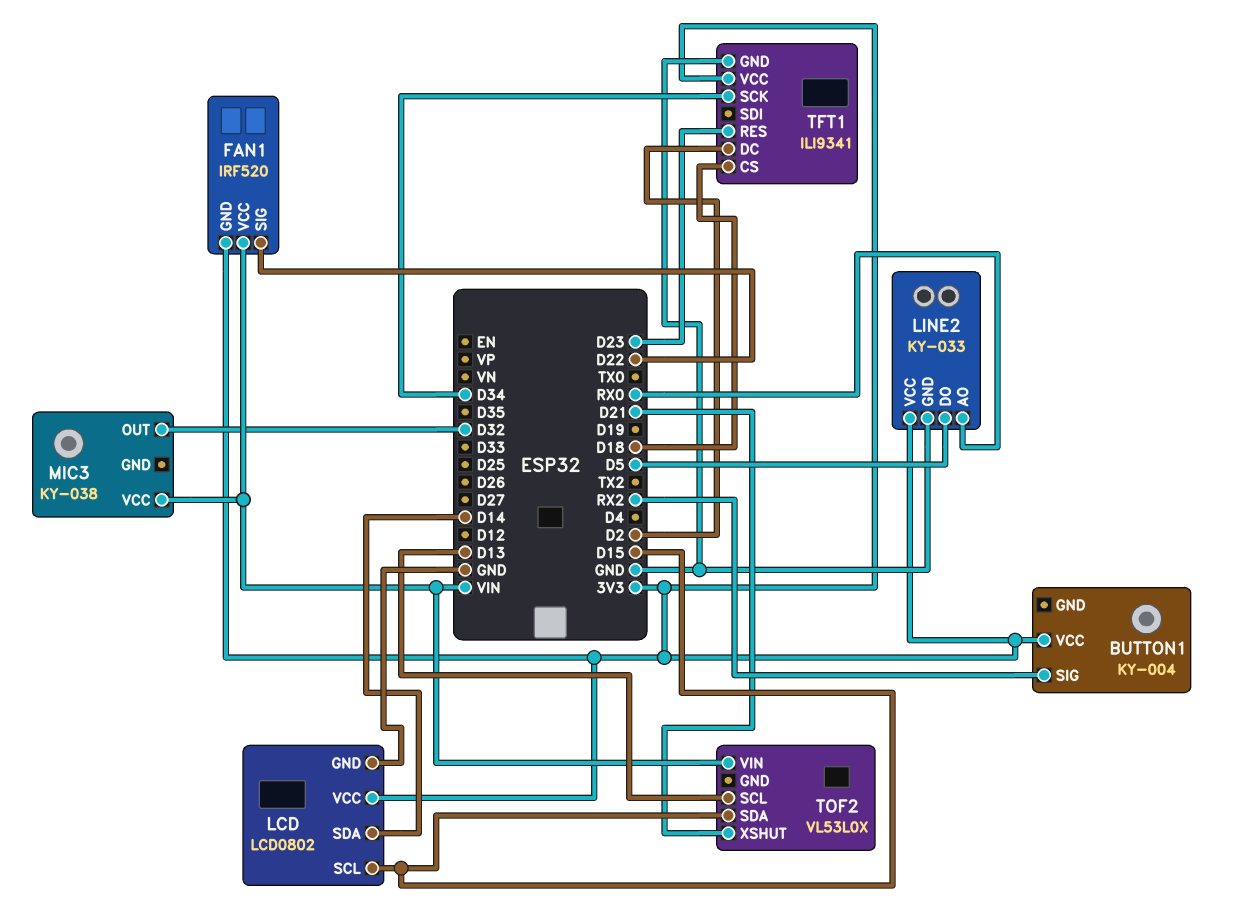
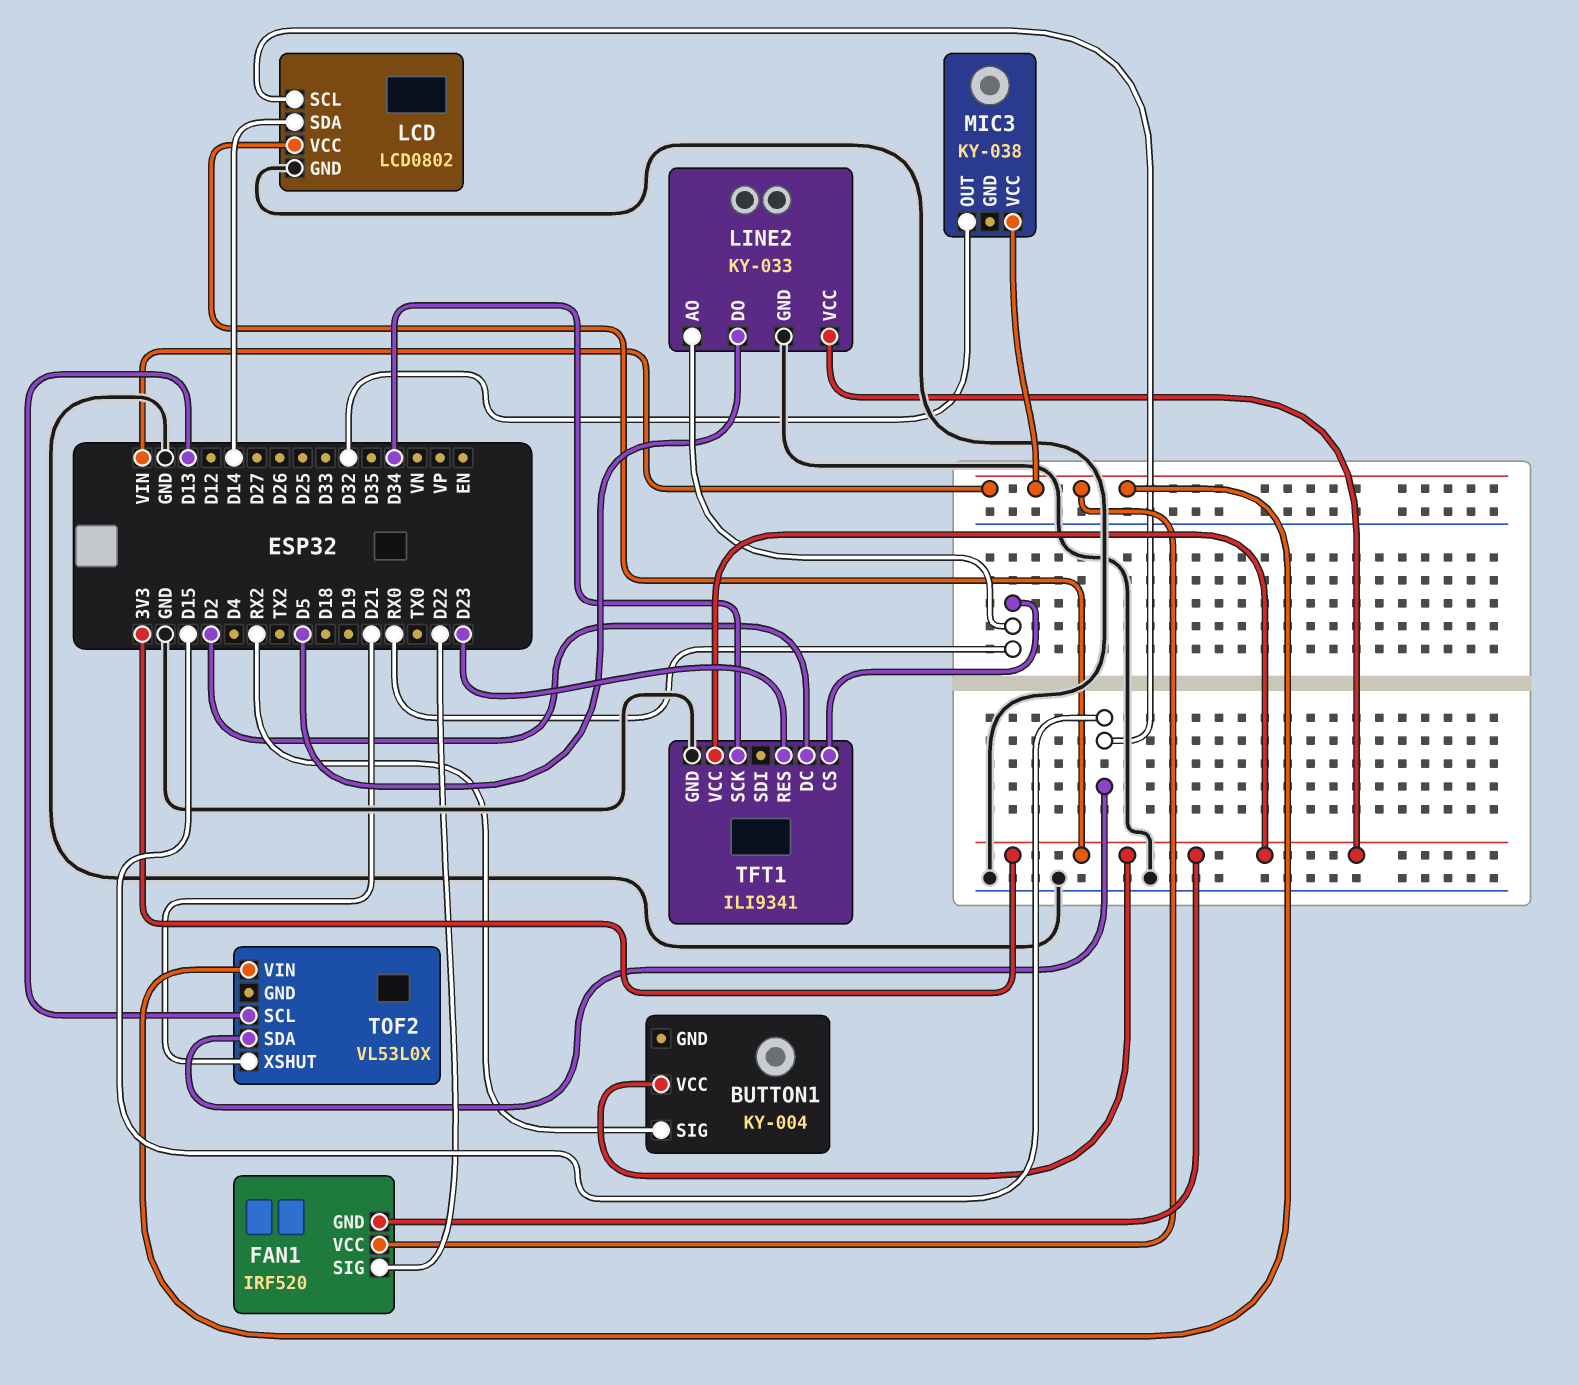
TFT1 pin CS: D18 -> RX0

